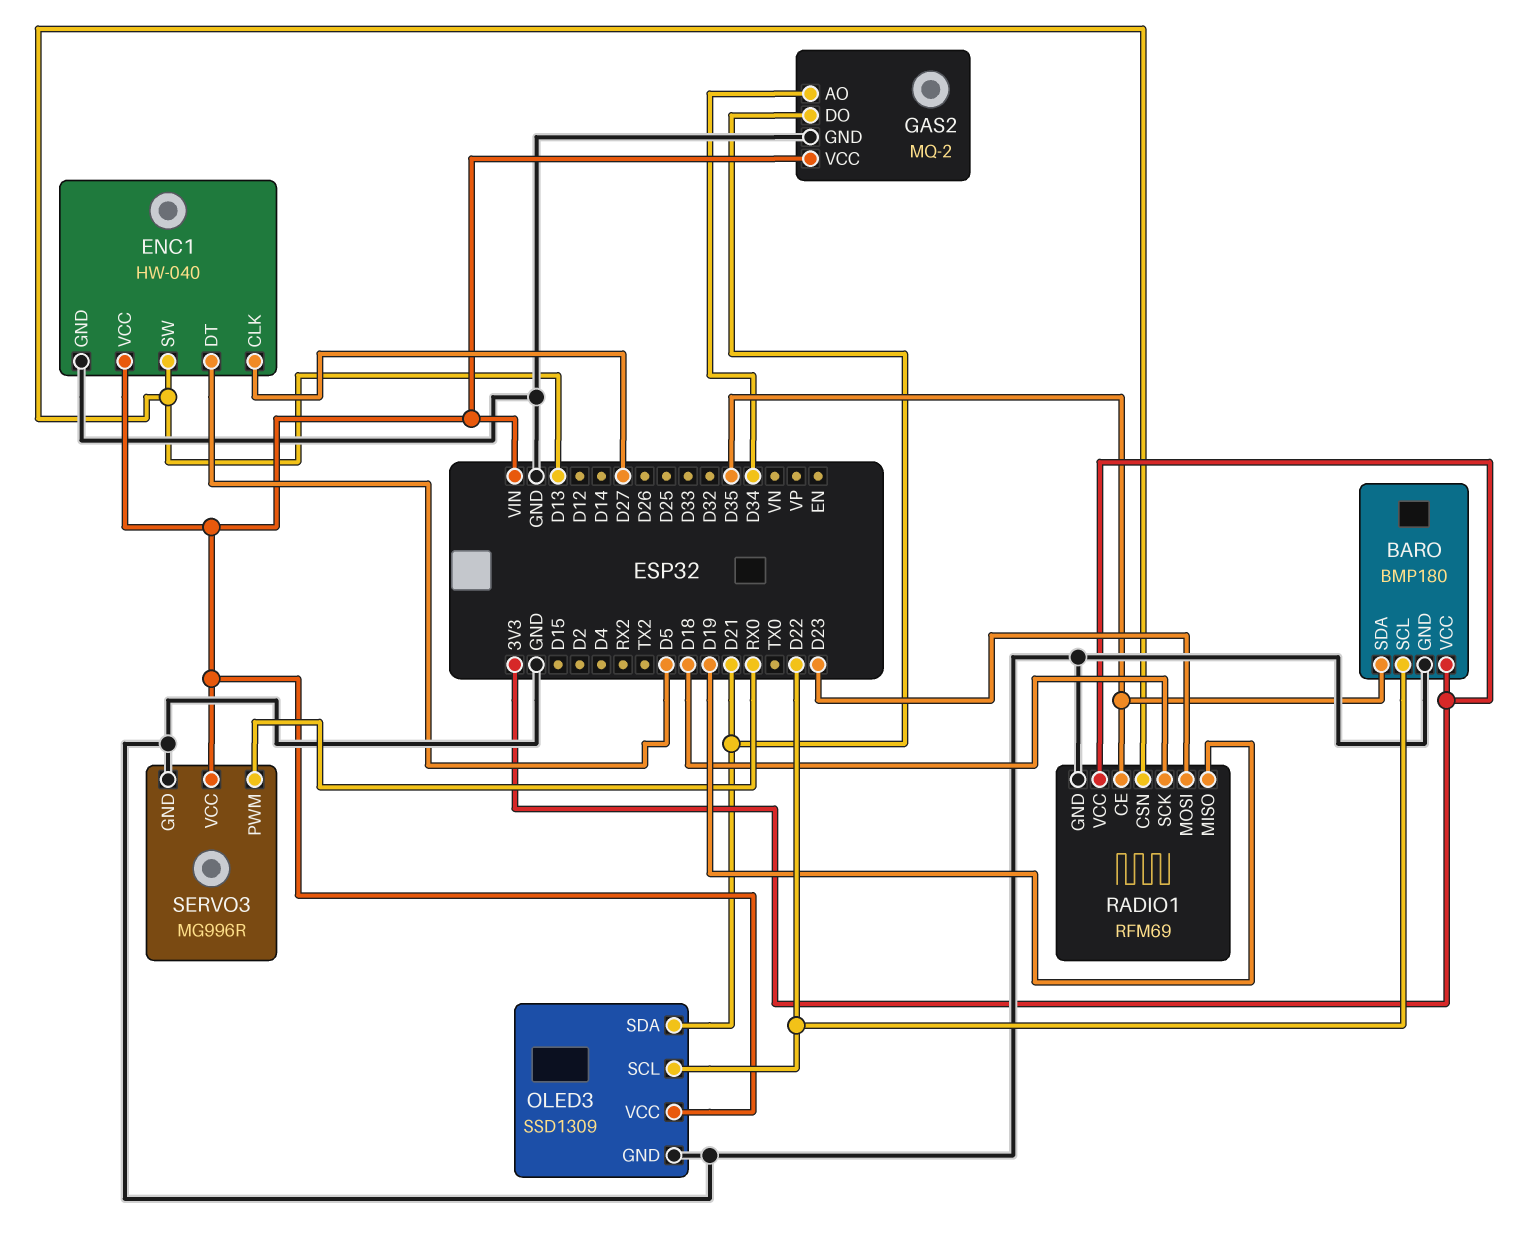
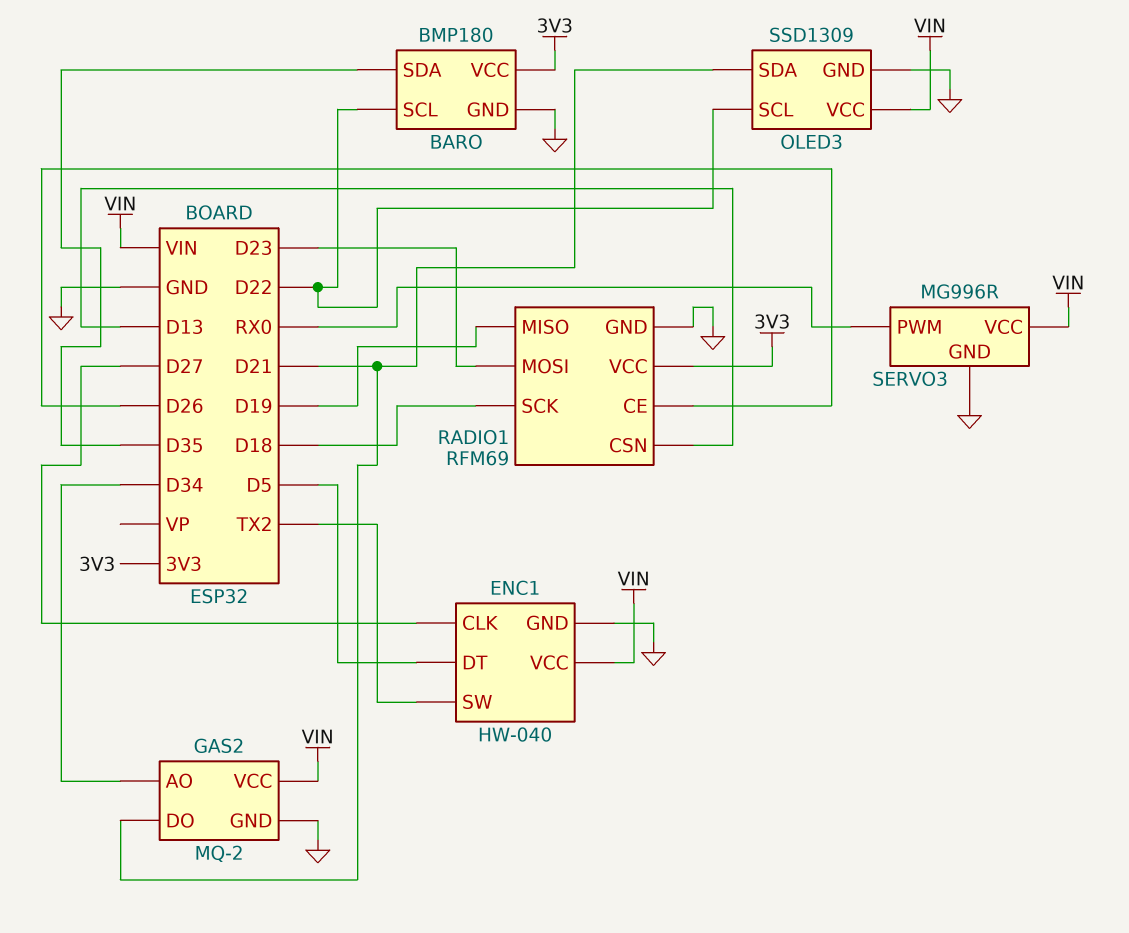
ENC1 pin SW: D13 -> TX2
RADIO1 pin CE: D35 -> D26

